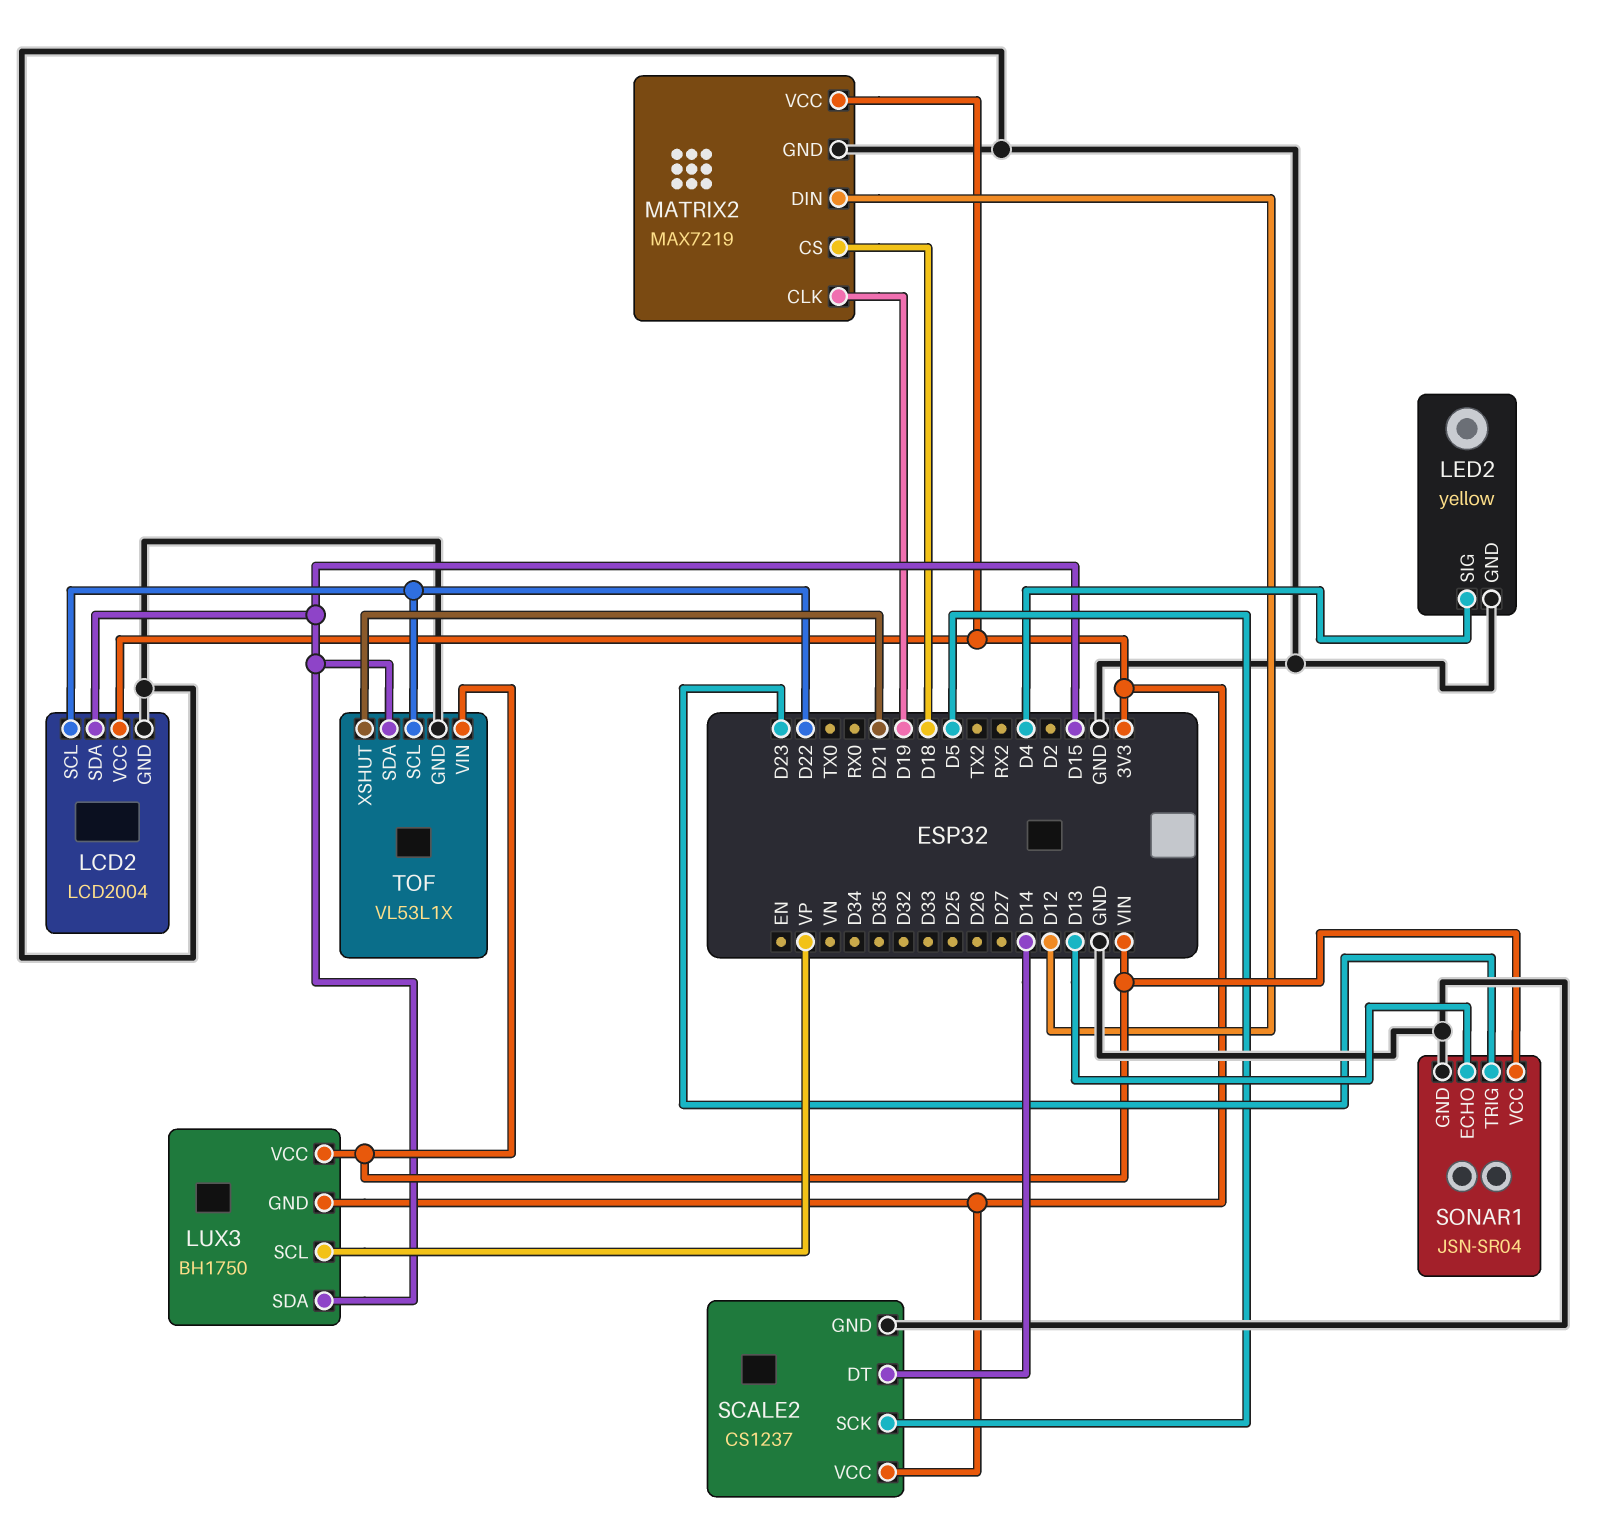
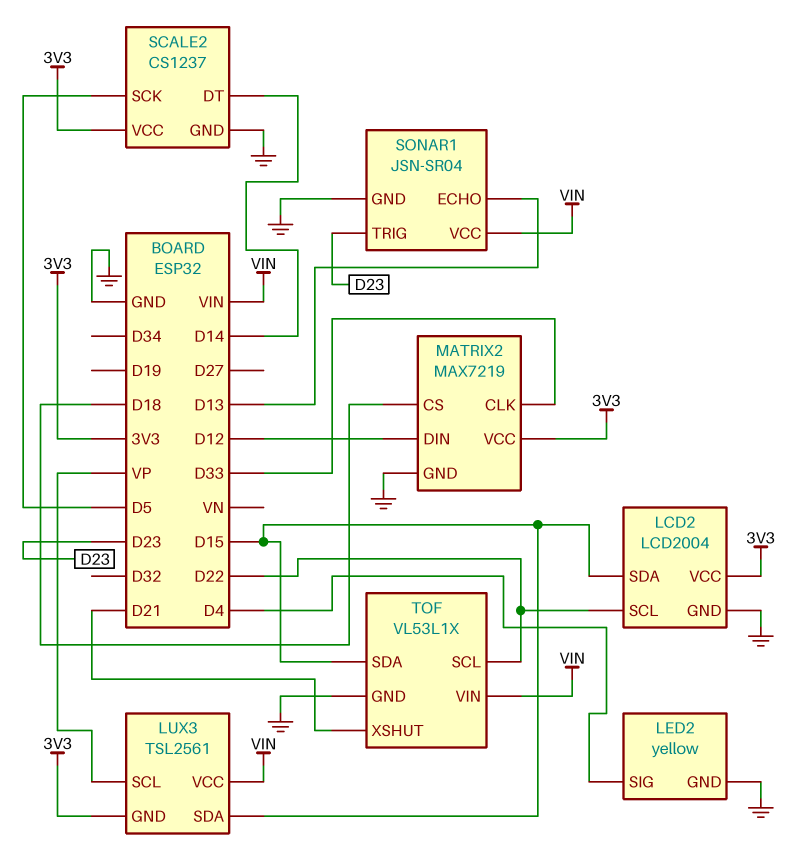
LUX3: BH1750 -> TSL2561
MATRIX2 pin CLK: D19 -> D33

